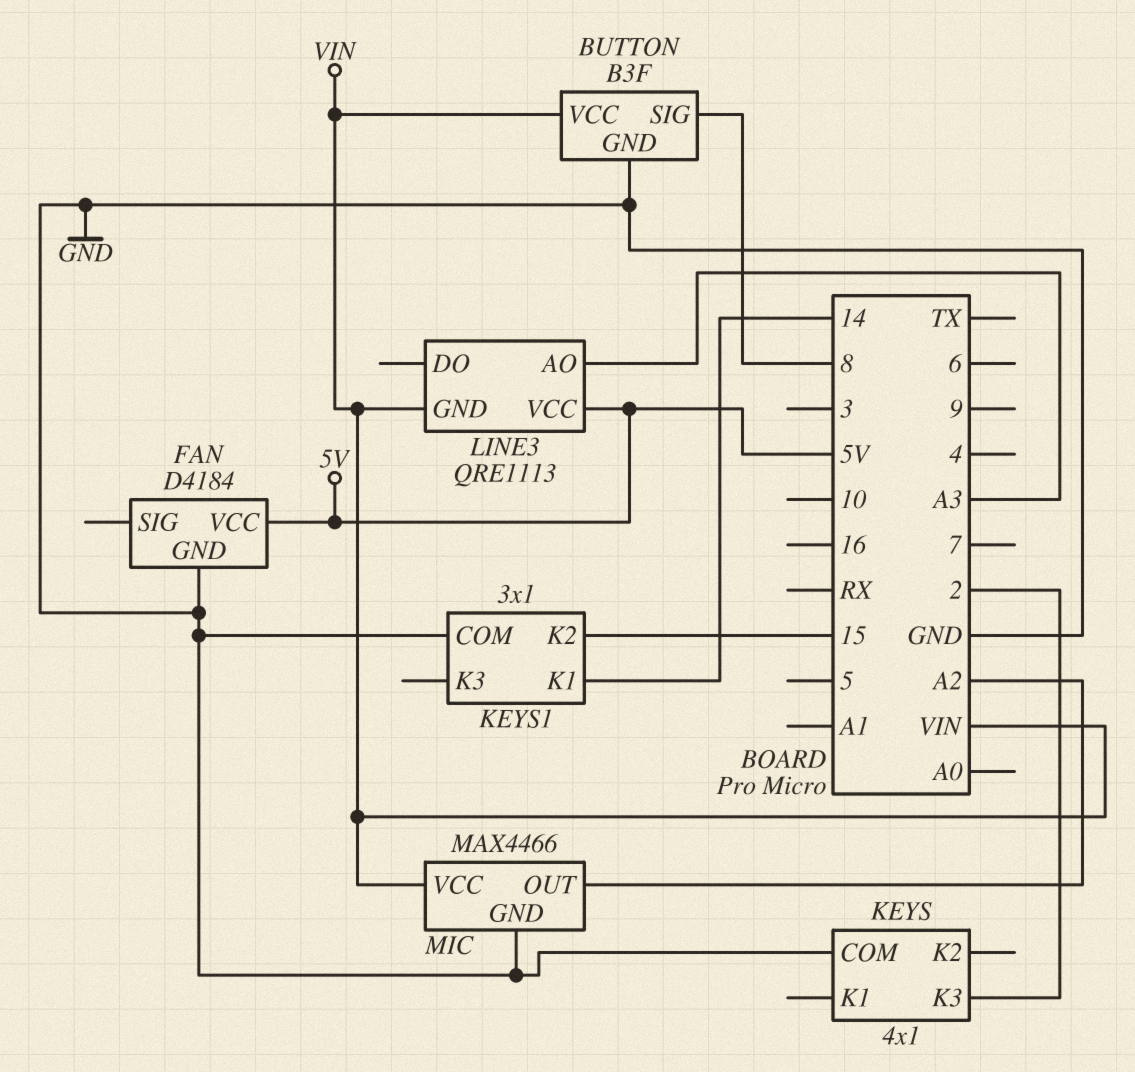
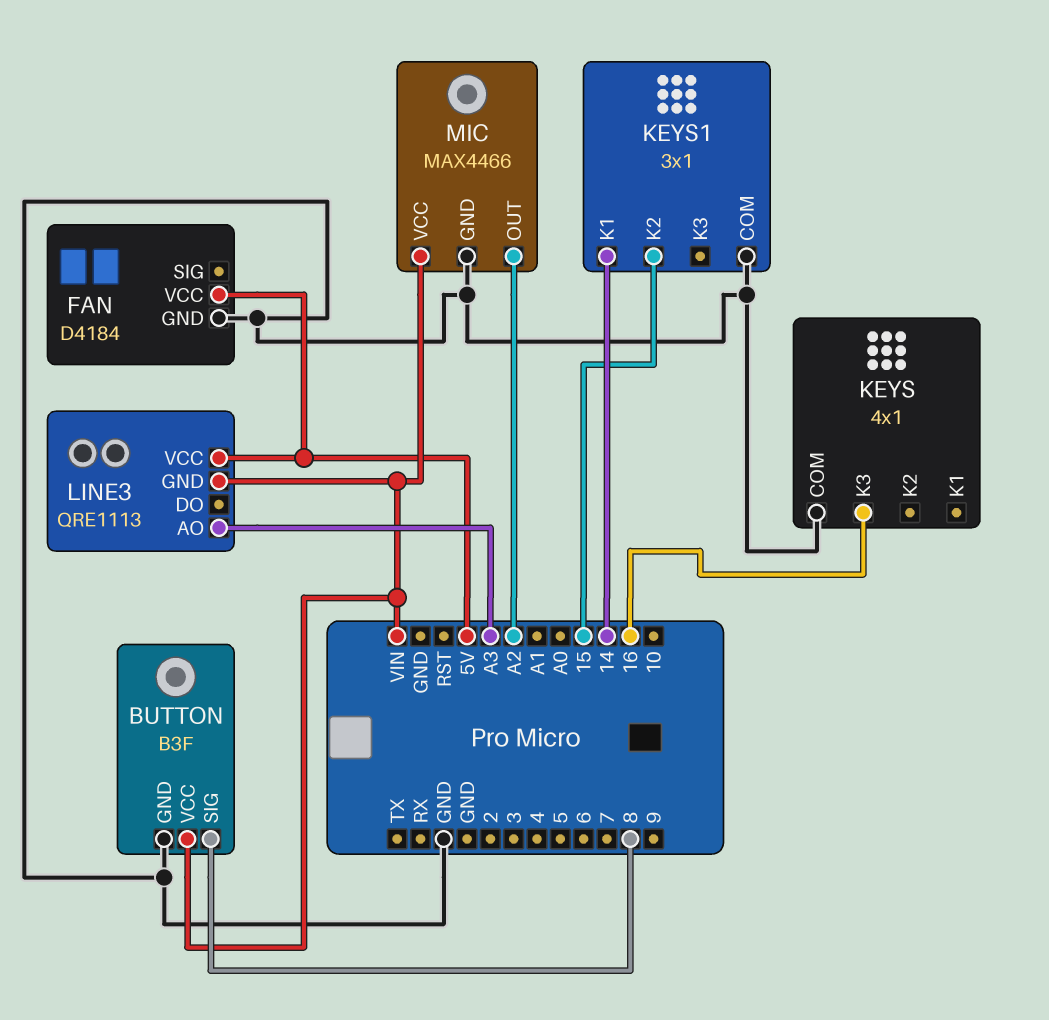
KEYS pin K3: 2 -> 16

